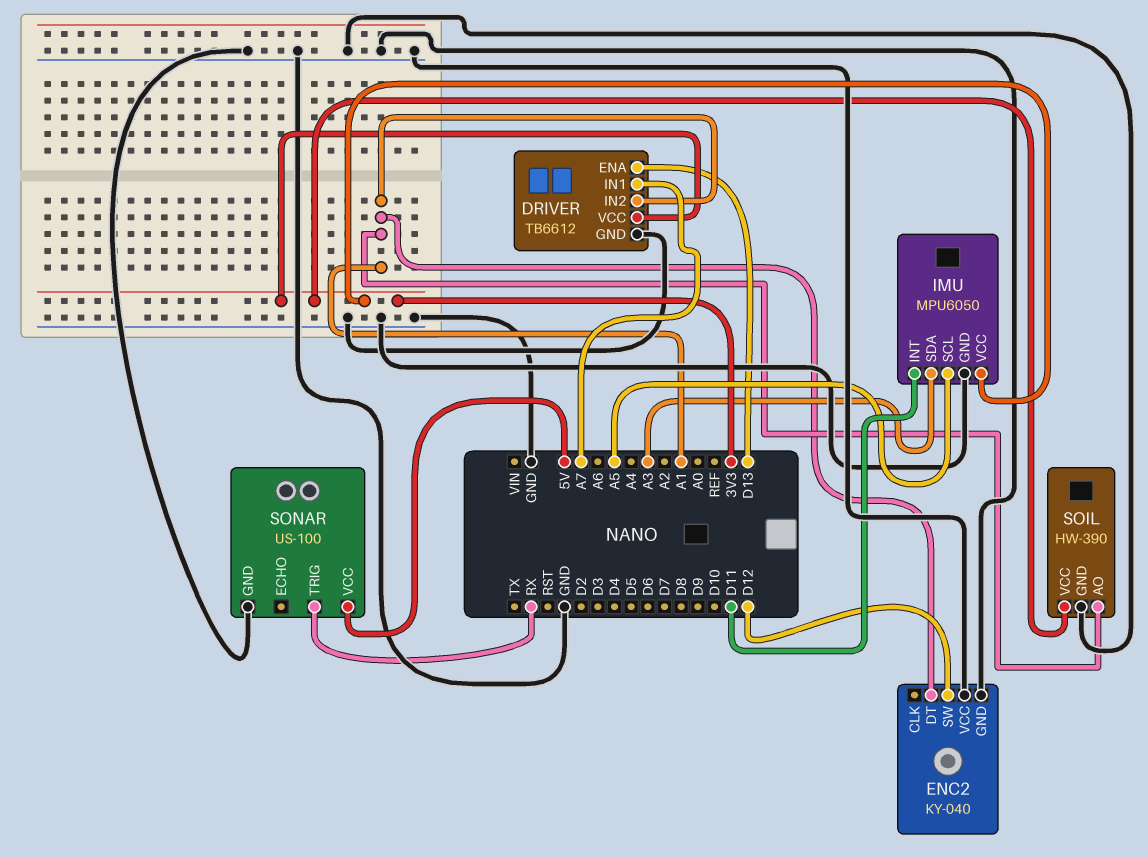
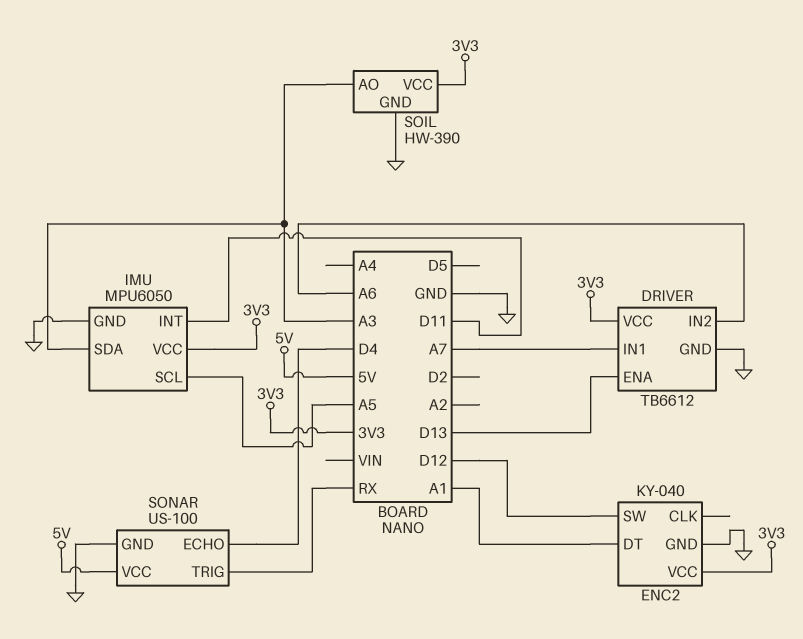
DRIVER pin IN2: A1 -> A6
ENC2 pin VCC: GND -> 3V3
SOIL pin AO: A1 -> A3
SONAR pin ECHO: none -> D4

